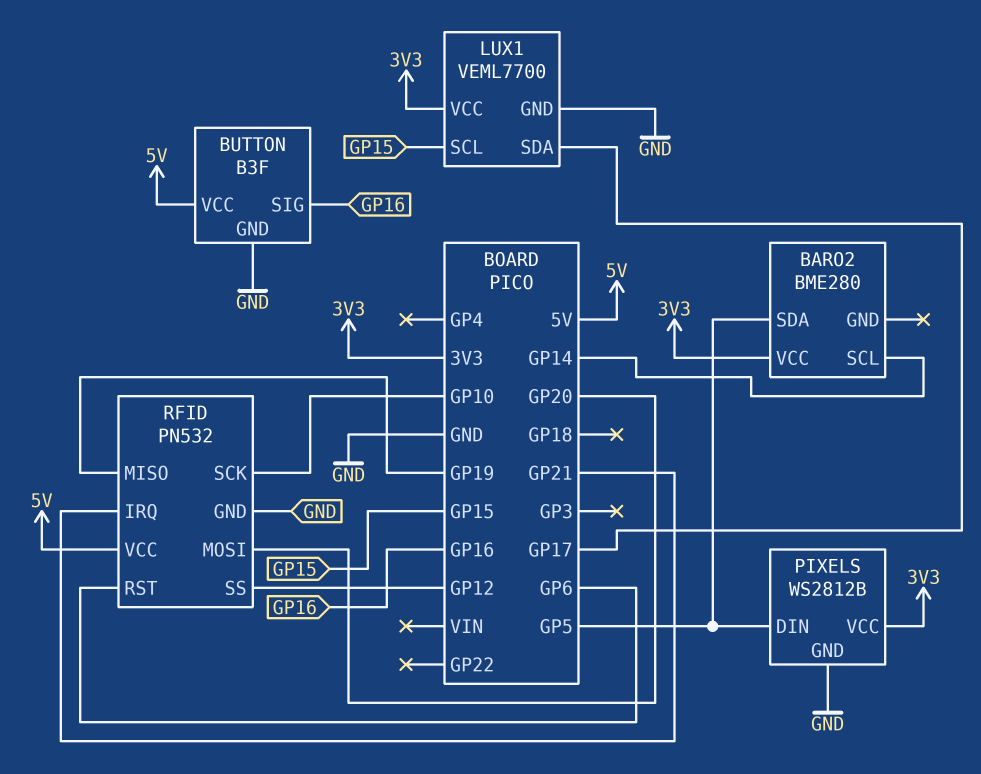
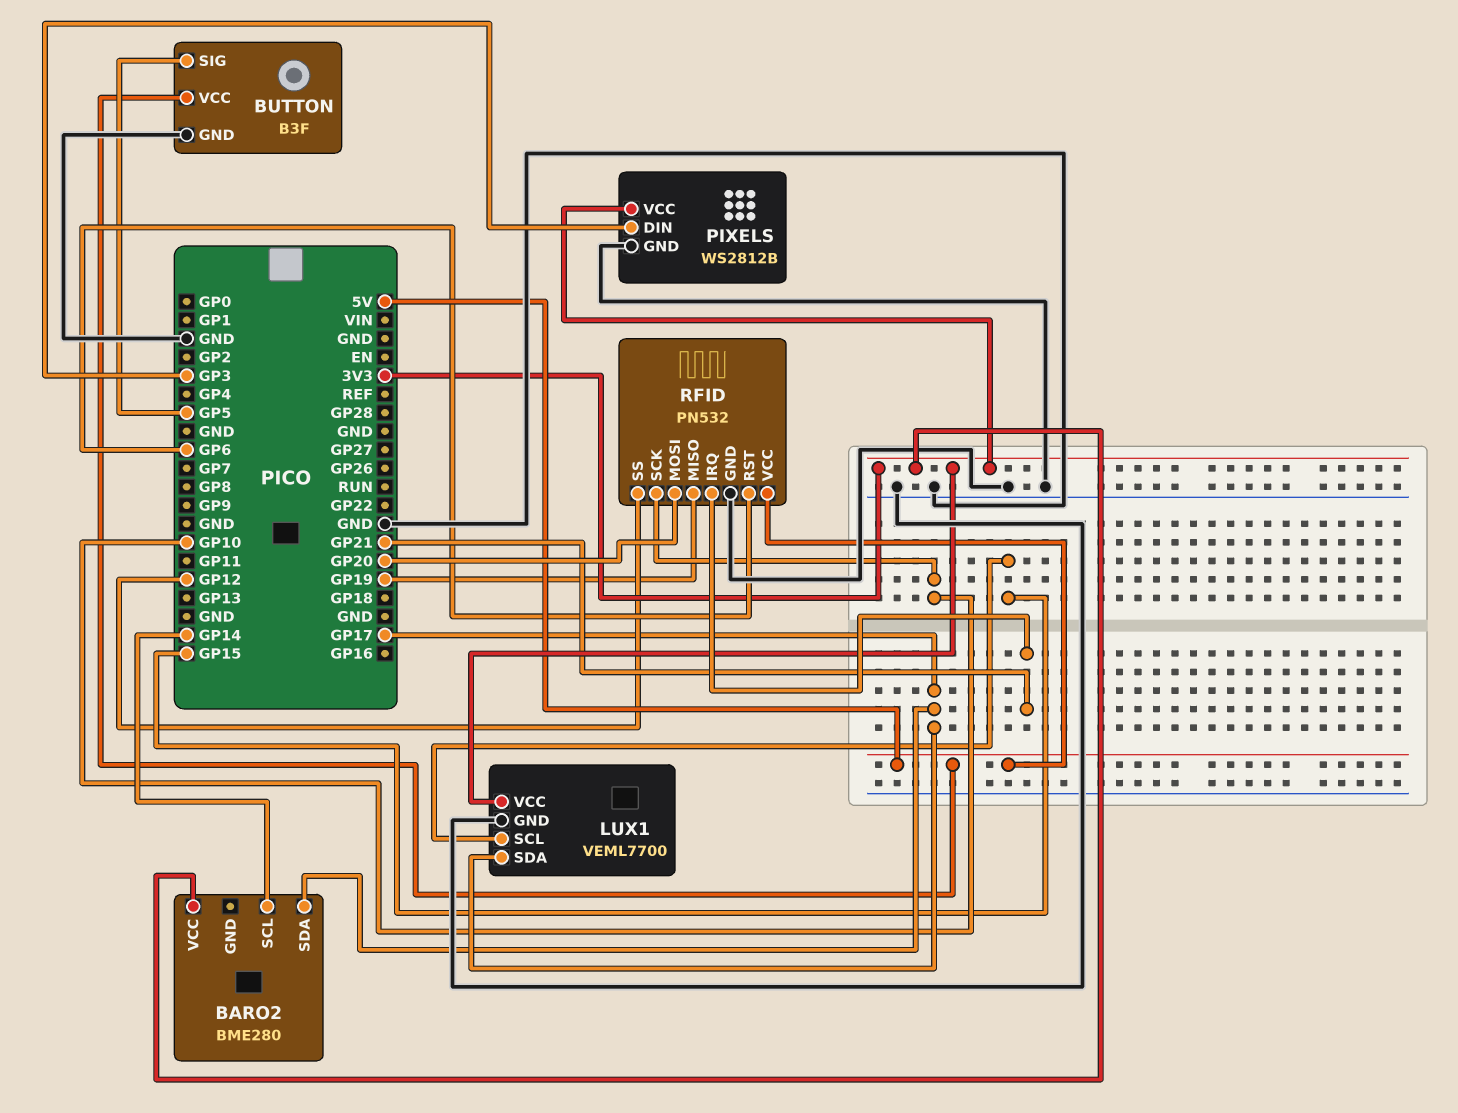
BARO2 pin SDA: GP5 -> GP17
BUTTON pin SIG: GP16 -> GP5
PIXELS pin DIN: GP5 -> GP3

